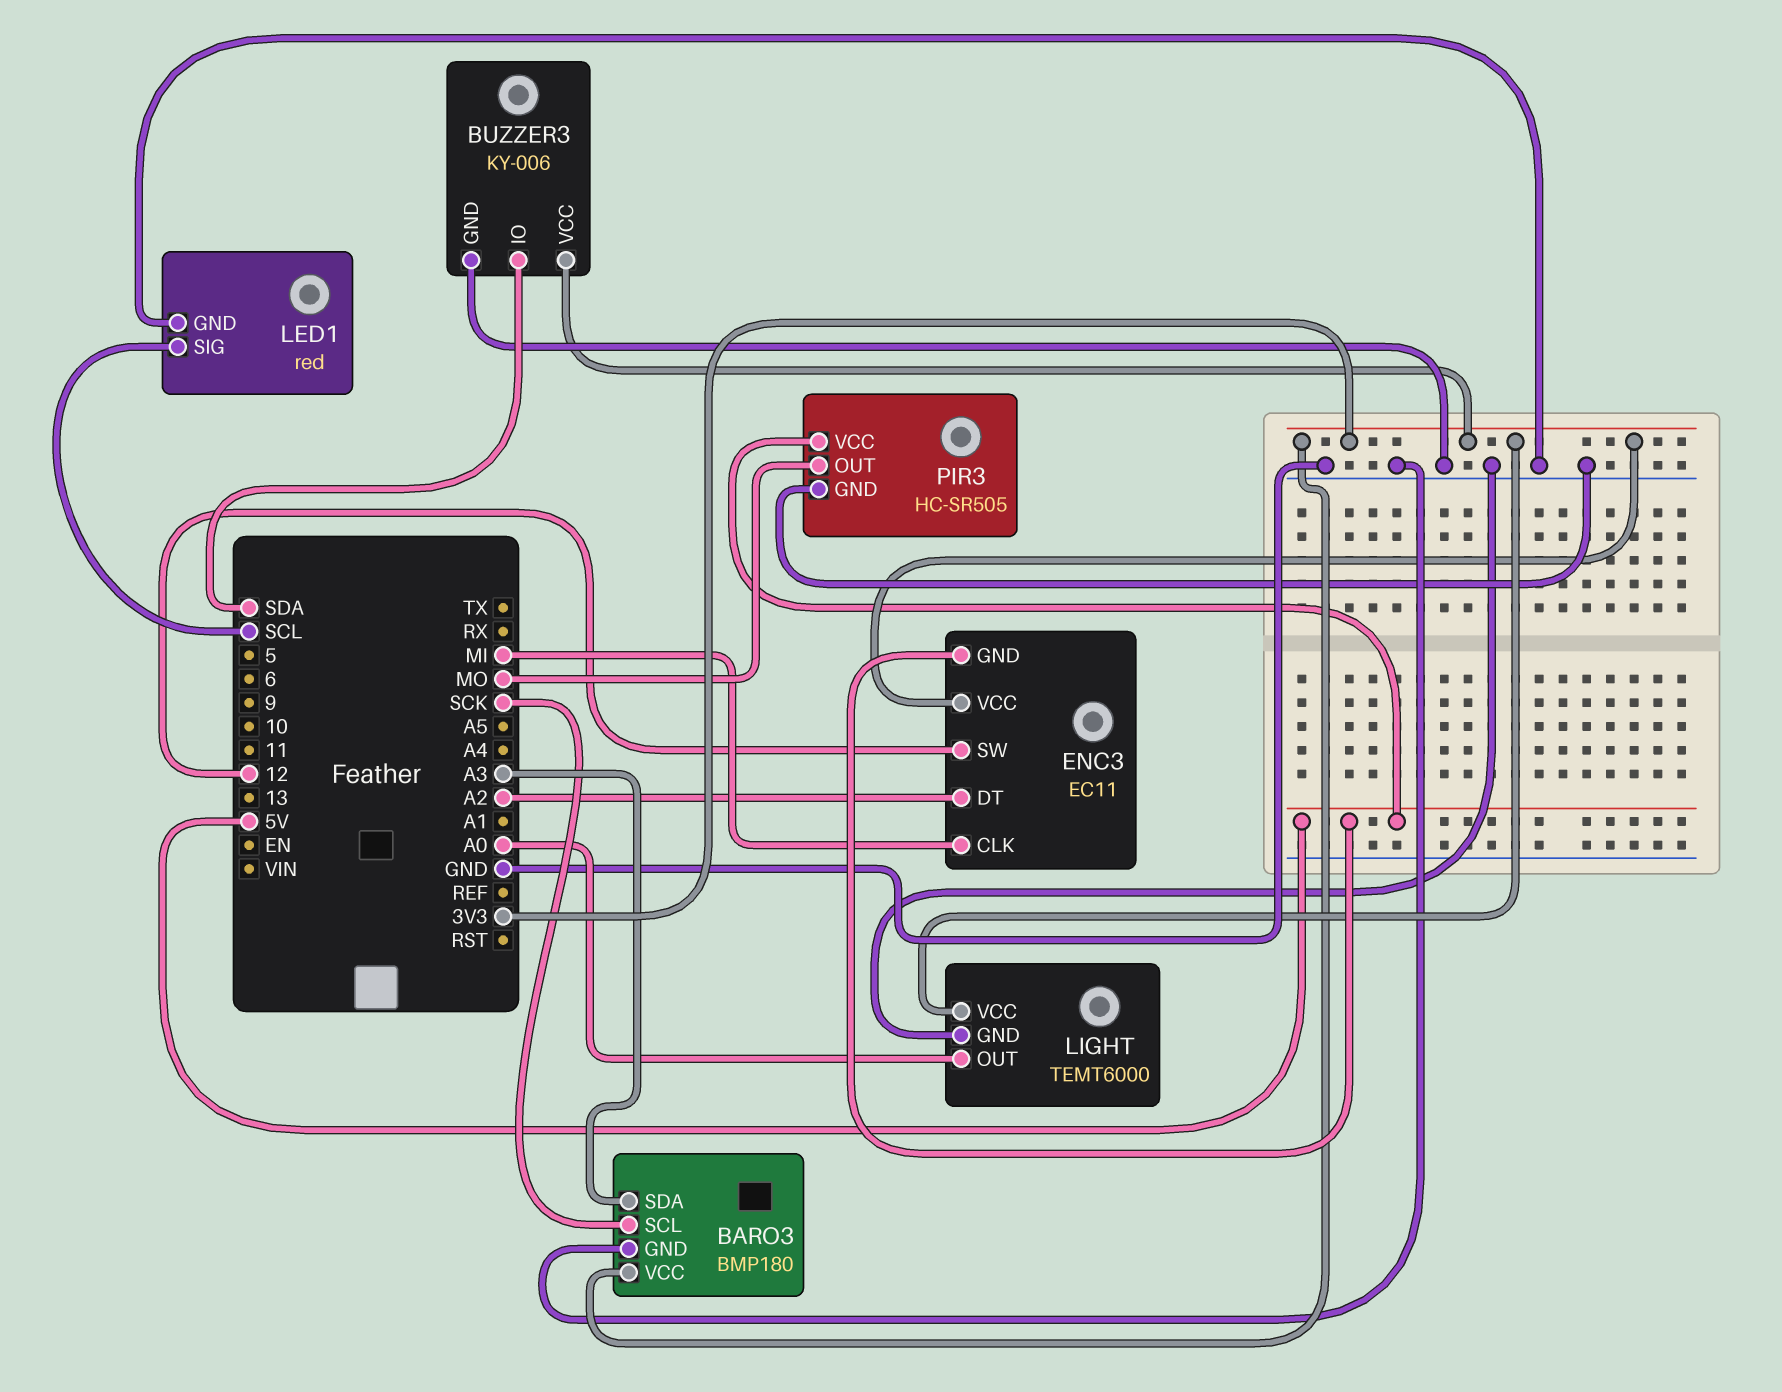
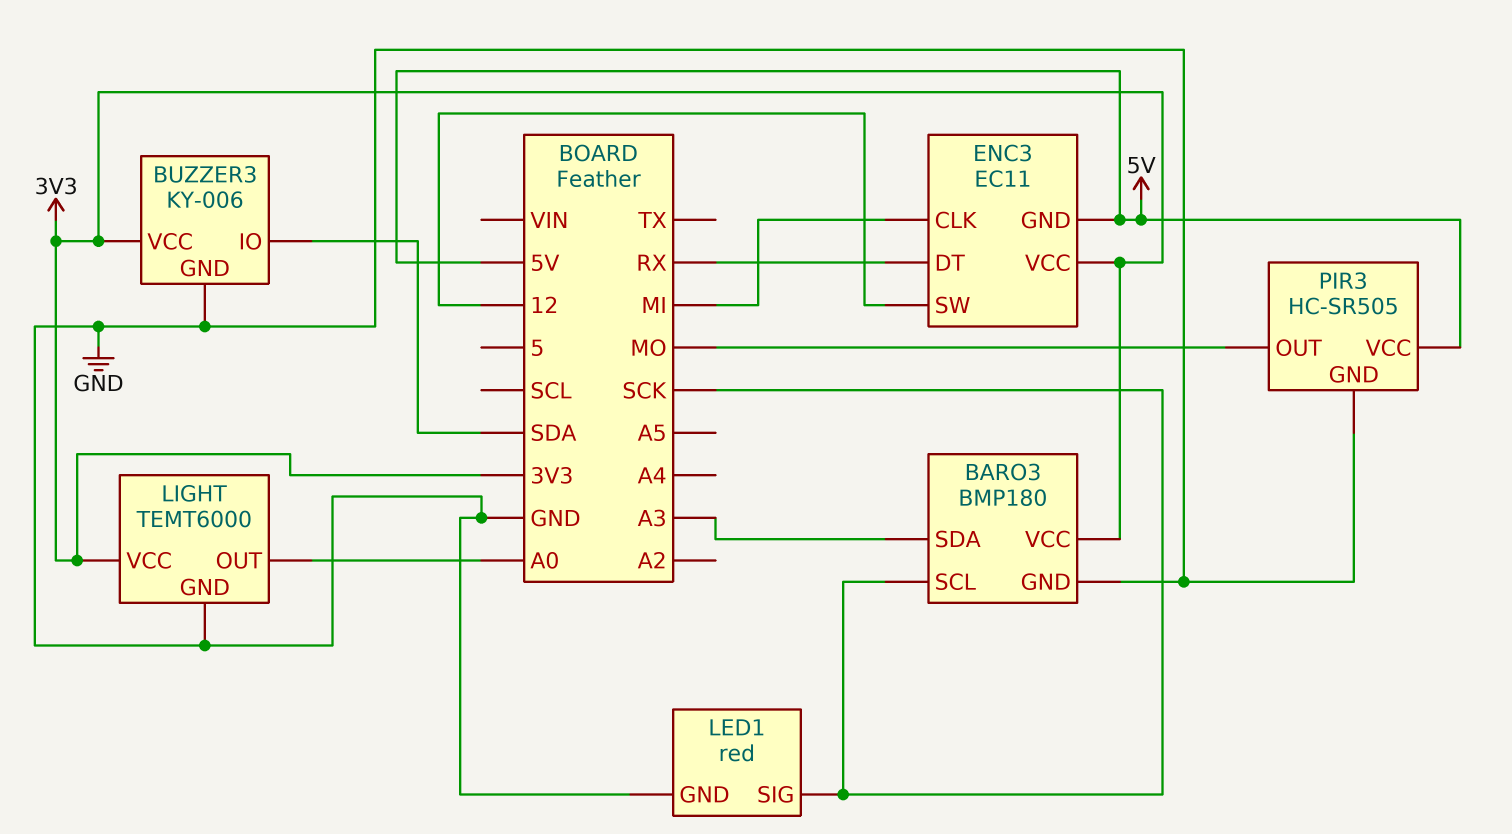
ENC3 pin DT: A2 -> RX
LED1 pin SIG: SCL -> SCK

